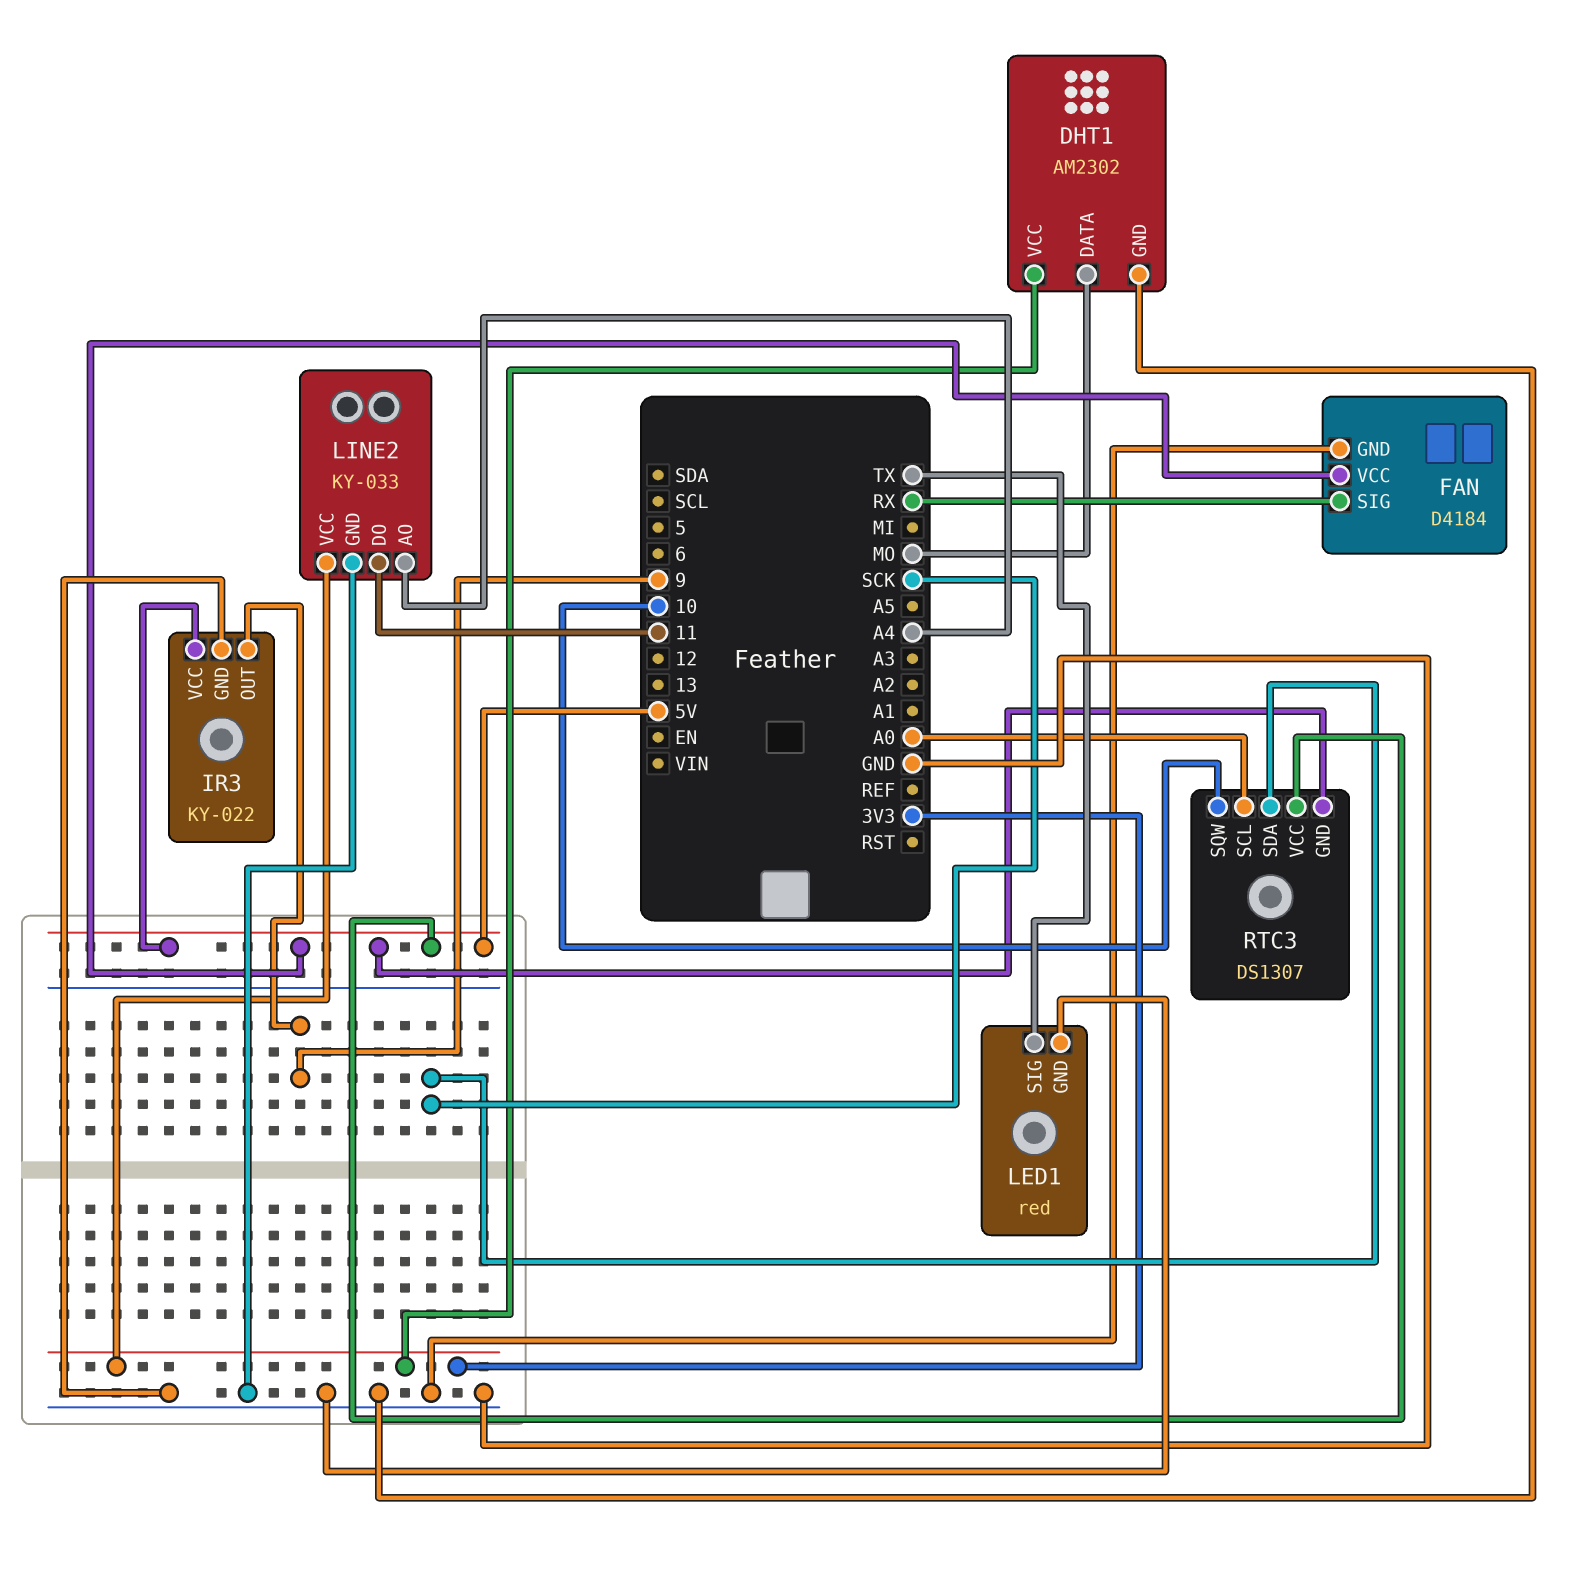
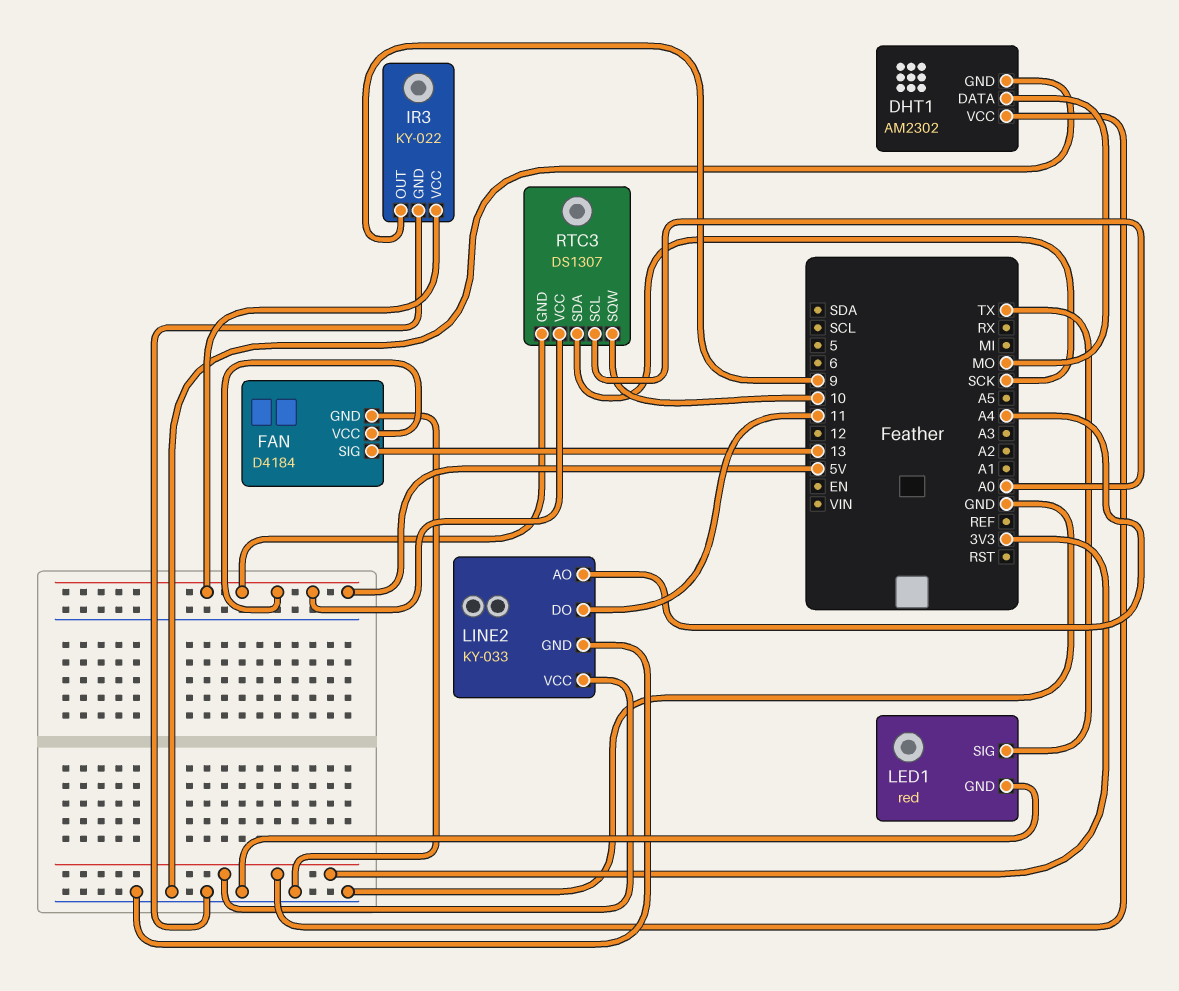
FAN pin SIG: RX -> 13

